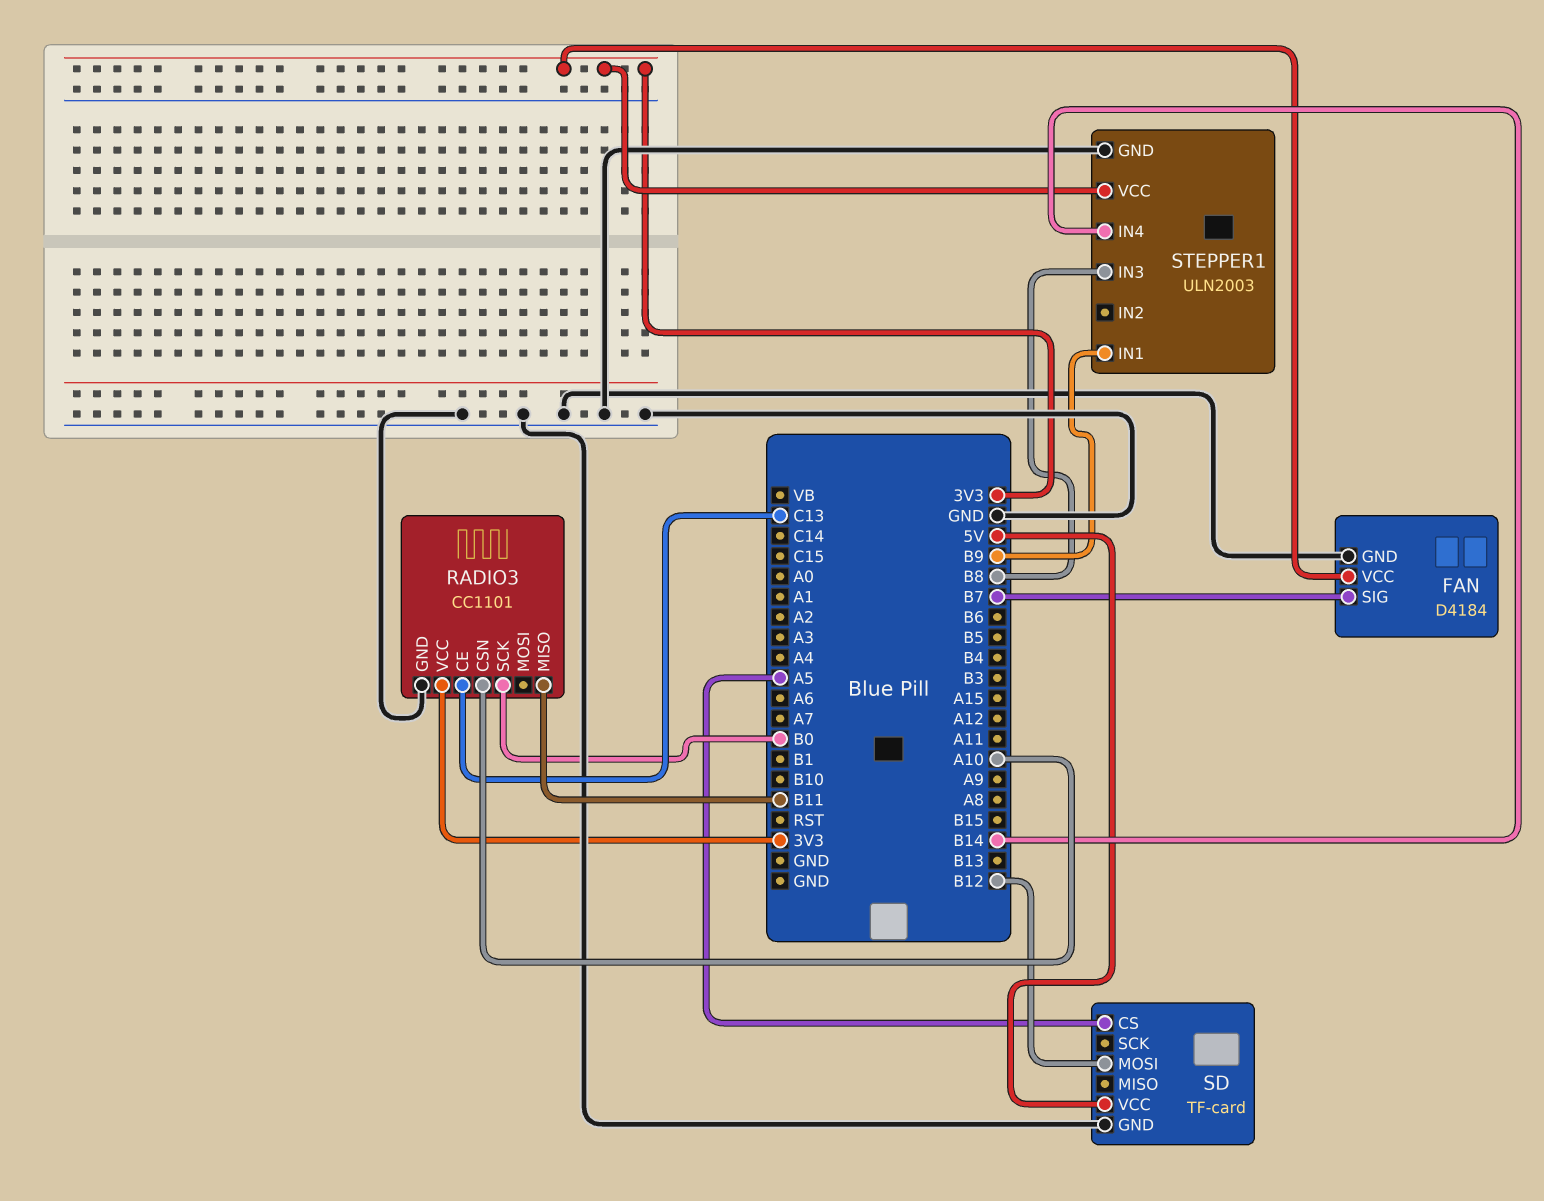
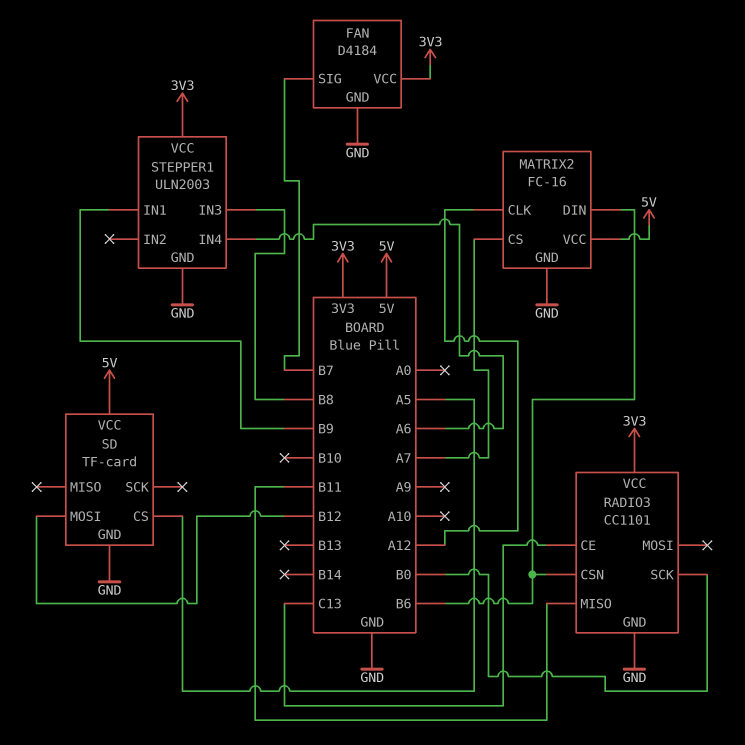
MATRIX2: none -> FC-16
MATRIX2 pin CLK: none -> A12
MATRIX2 pin CS: none -> A7
MATRIX2 pin DIN: none -> B6
MATRIX2 pin GND: none -> GND
MATRIX2 pin VCC: none -> 5V
RADIO3 pin CSN: A10 -> B6
STEPPER1 pin IN4: B14 -> A6

